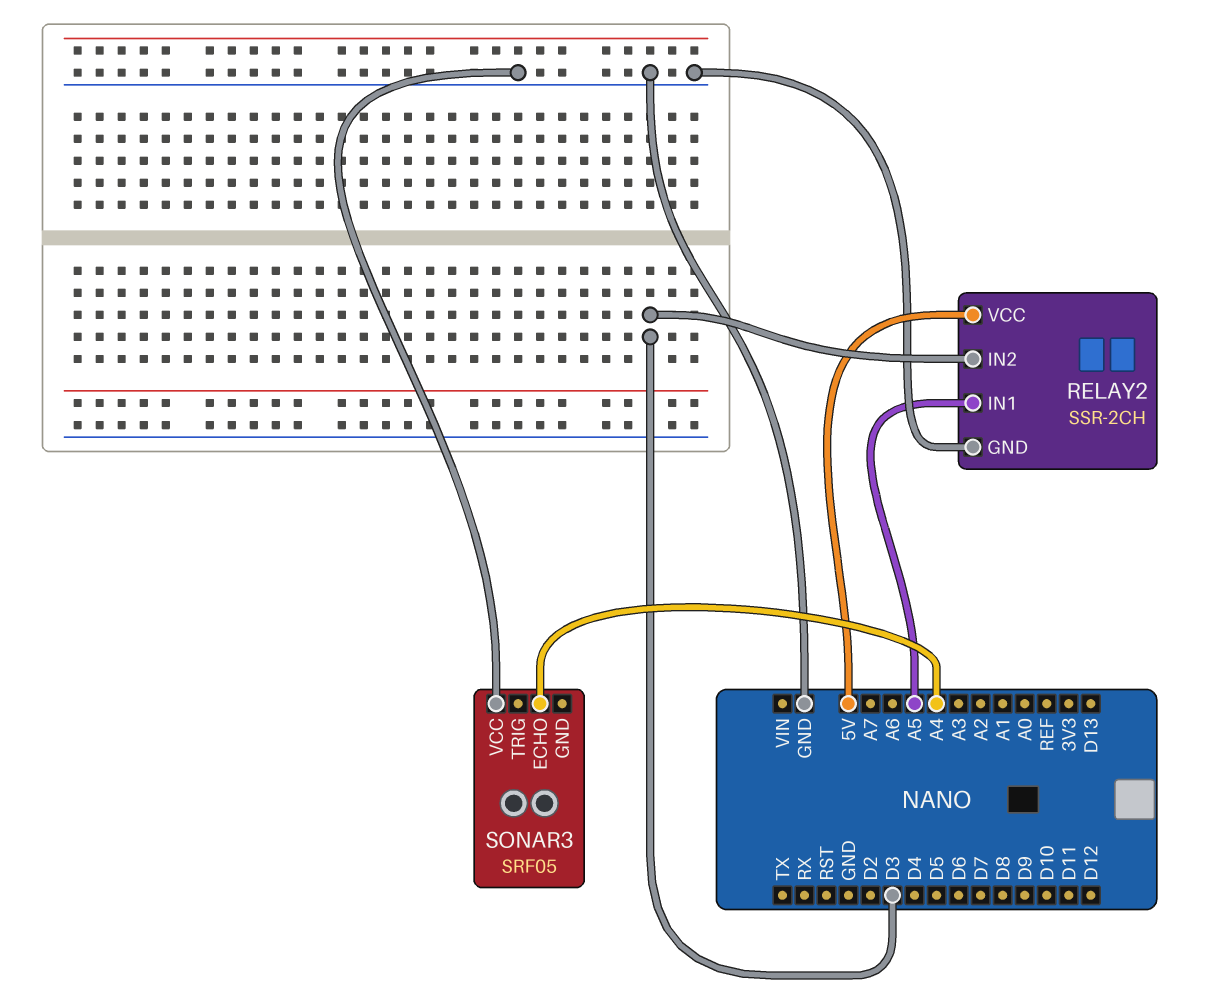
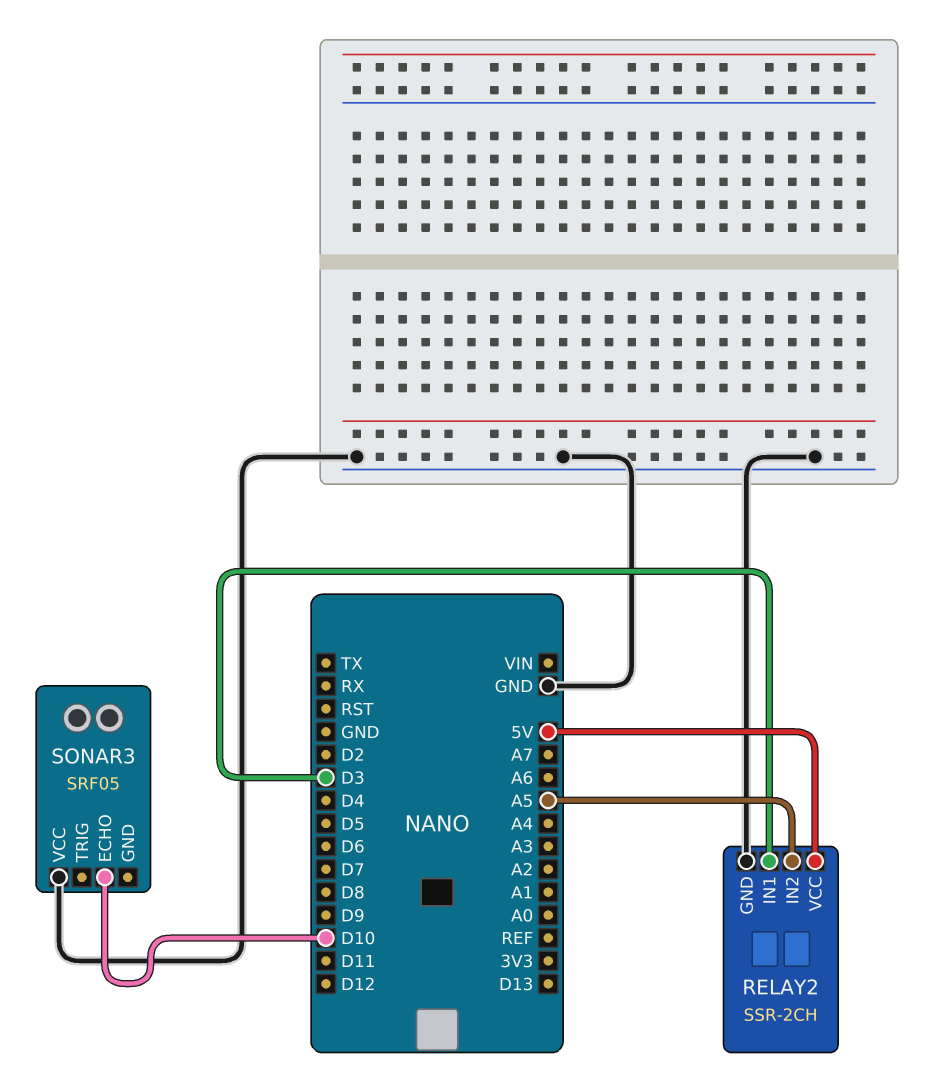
RELAY2 pin IN1: A5 -> D3
RELAY2 pin IN2: D3 -> A5
SONAR3 pin ECHO: A4 -> D10

